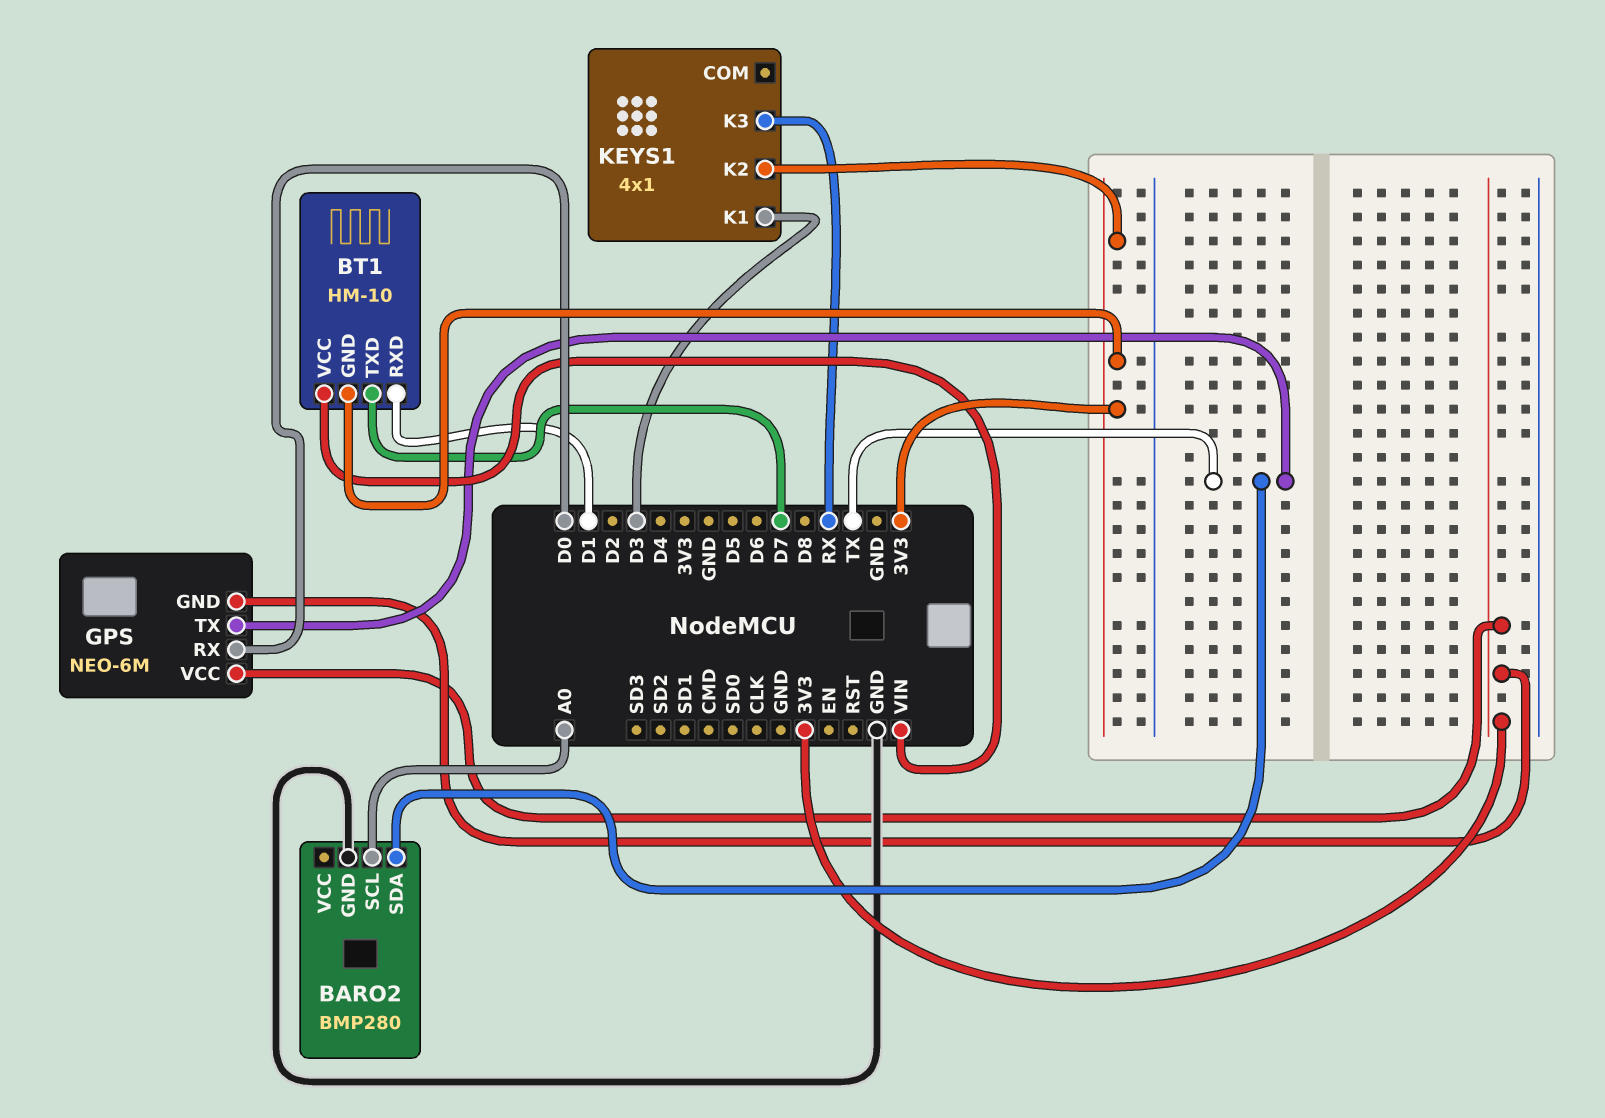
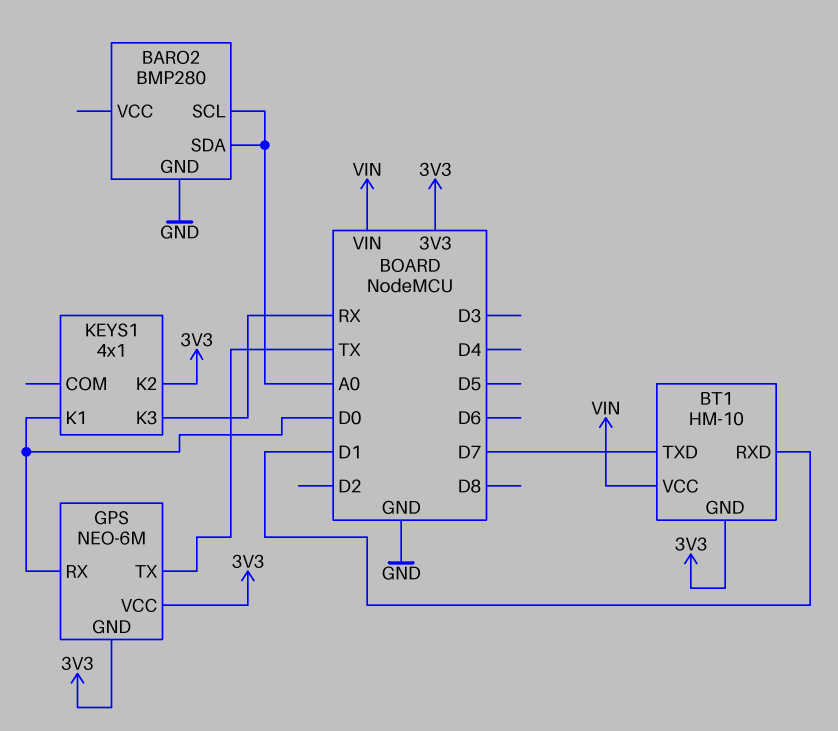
BARO2 pin SDA: TX -> A0
KEYS1 pin K1: D3 -> D0

